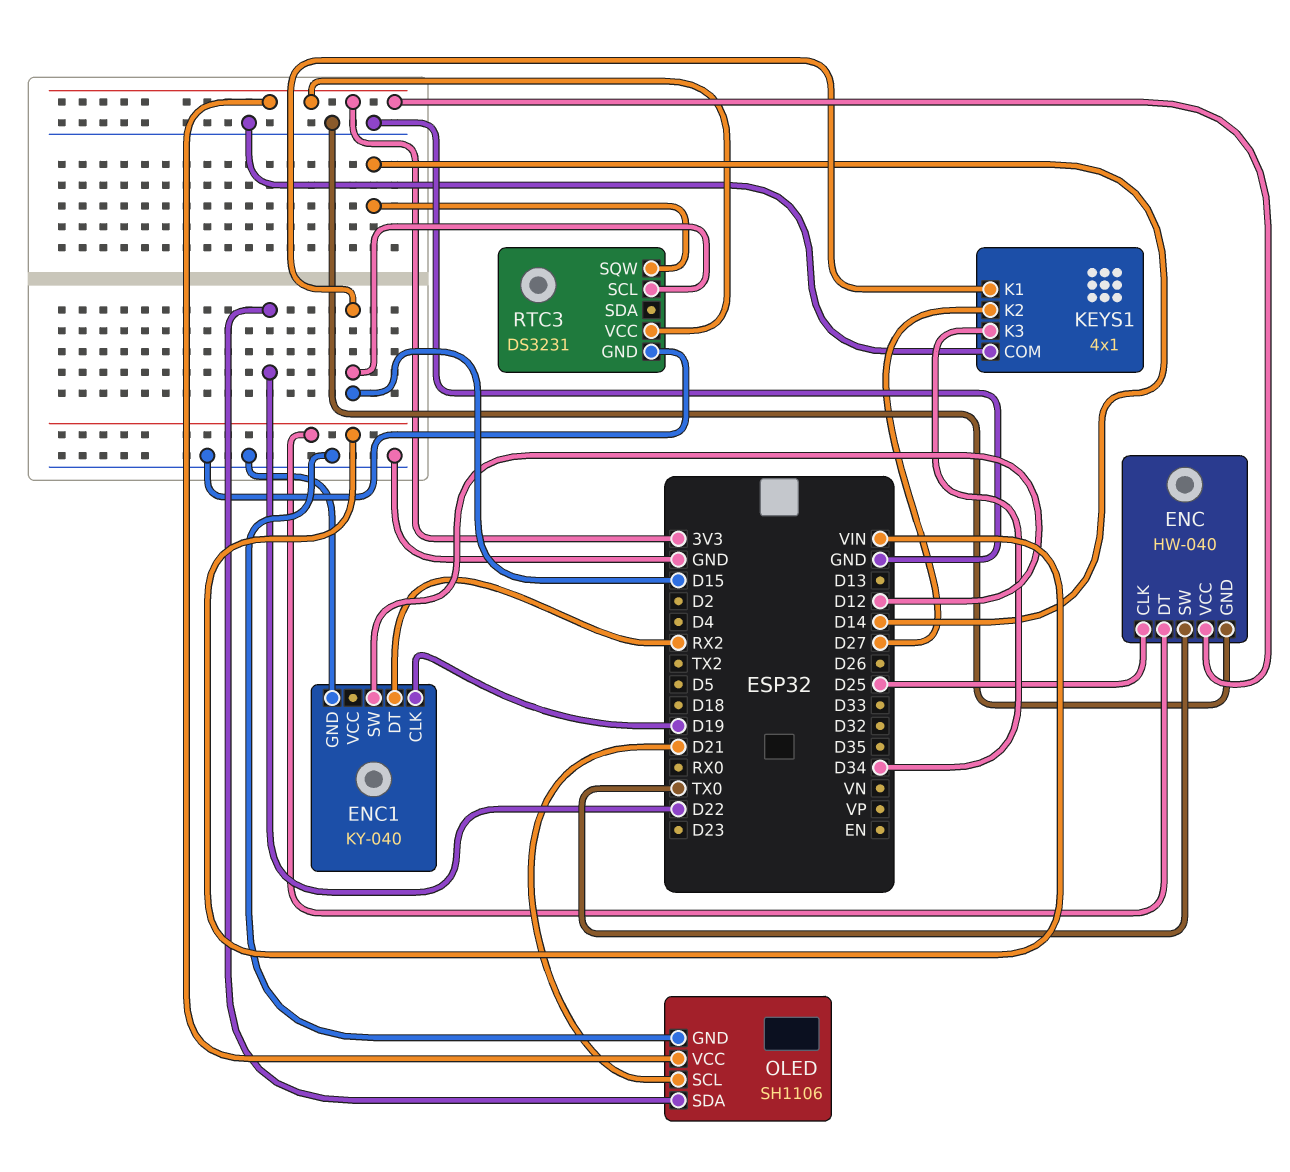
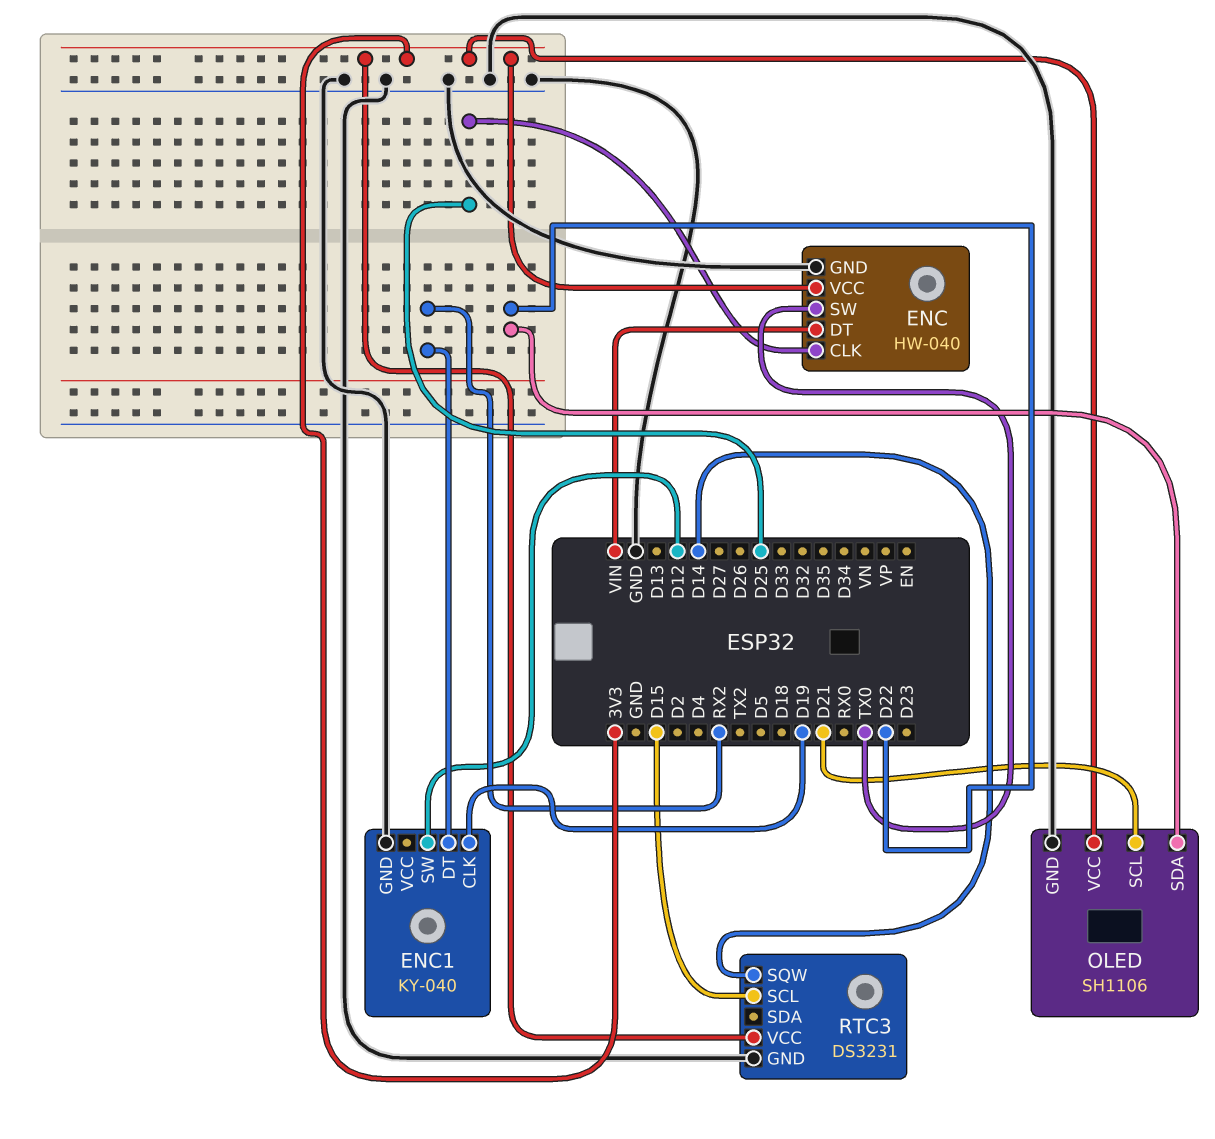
KEYS1: 4x1 -> none
KEYS1 pin COM: GND -> none
KEYS1 pin K1: D15 -> none
KEYS1 pin K2: D27 -> none
KEYS1 pin K3: D34 -> none

